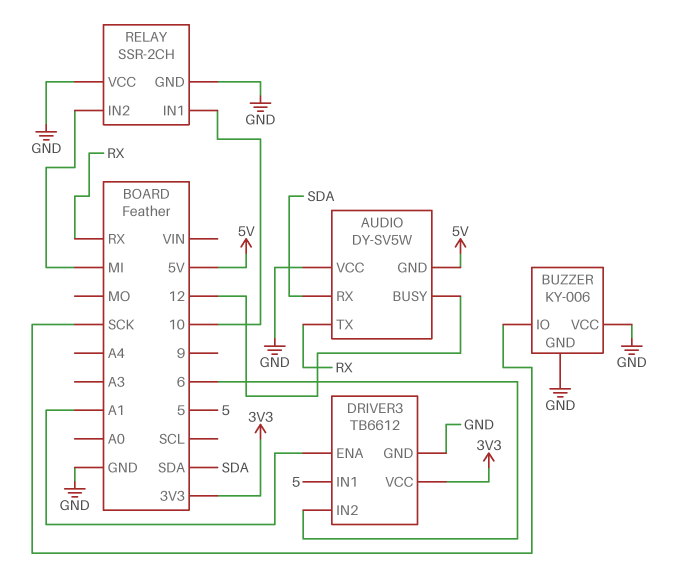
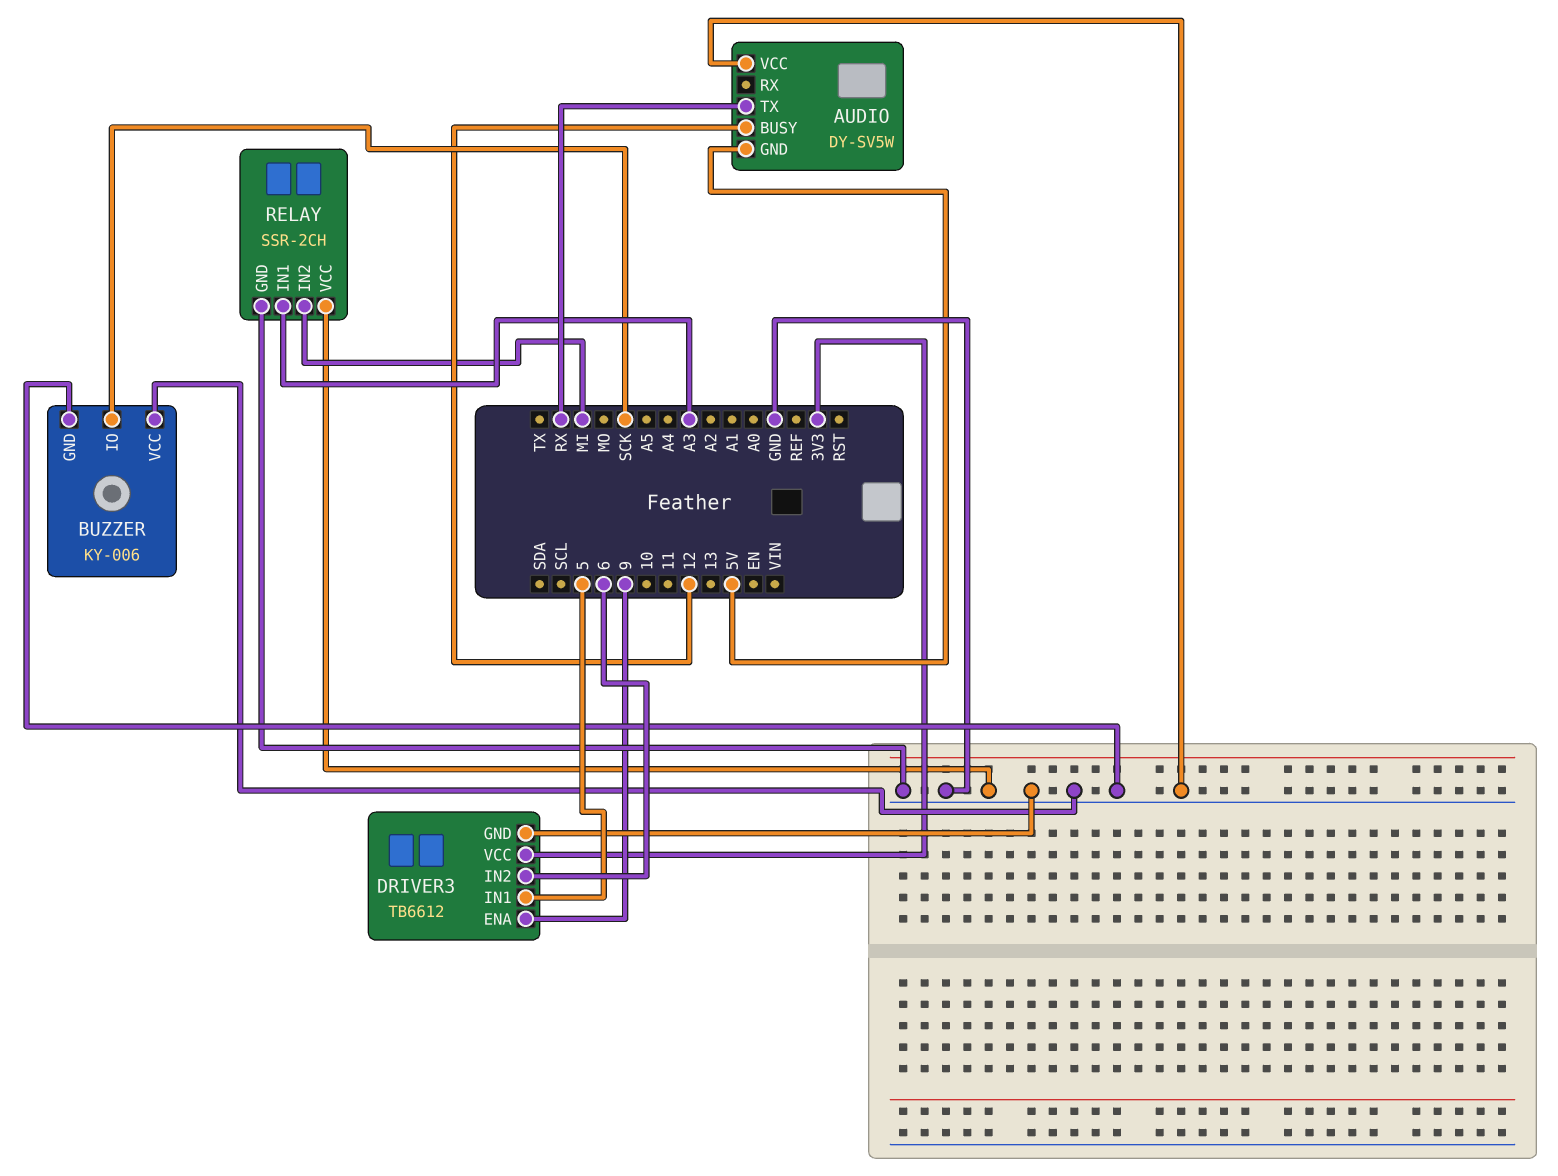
AUDIO pin RX: SDA -> none
DRIVER3 pin ENA: A1 -> 9
RELAY pin IN1: 10 -> A3

